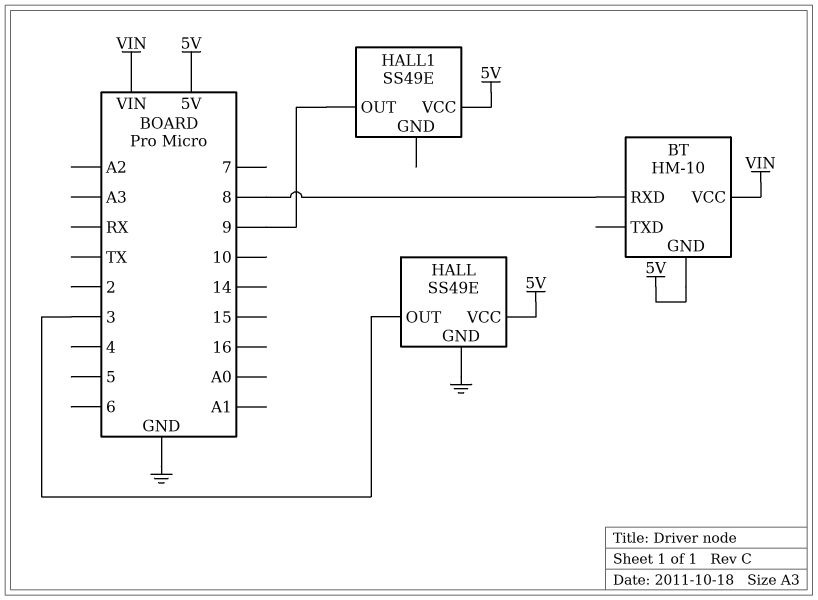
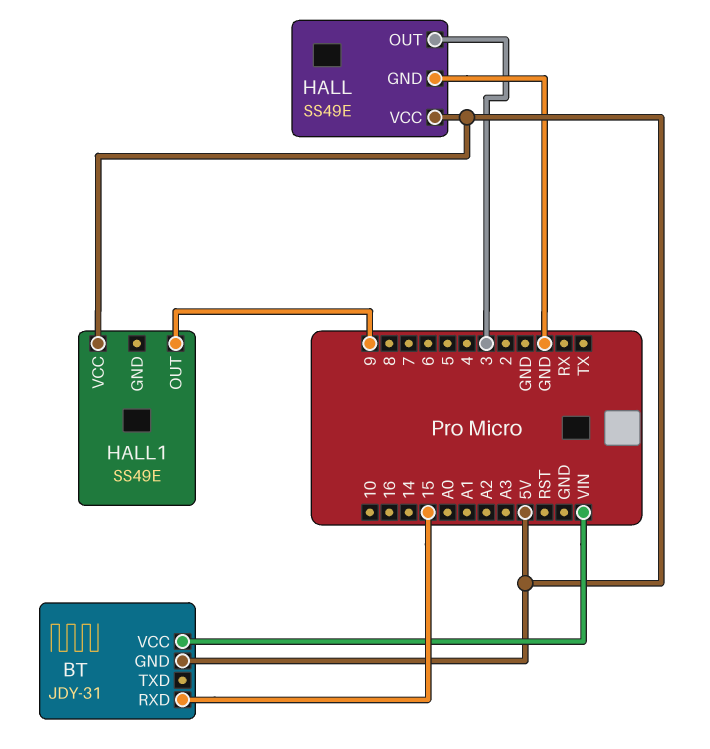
BT: HM-10 -> JDY-31
BT pin RXD: 8 -> 15

